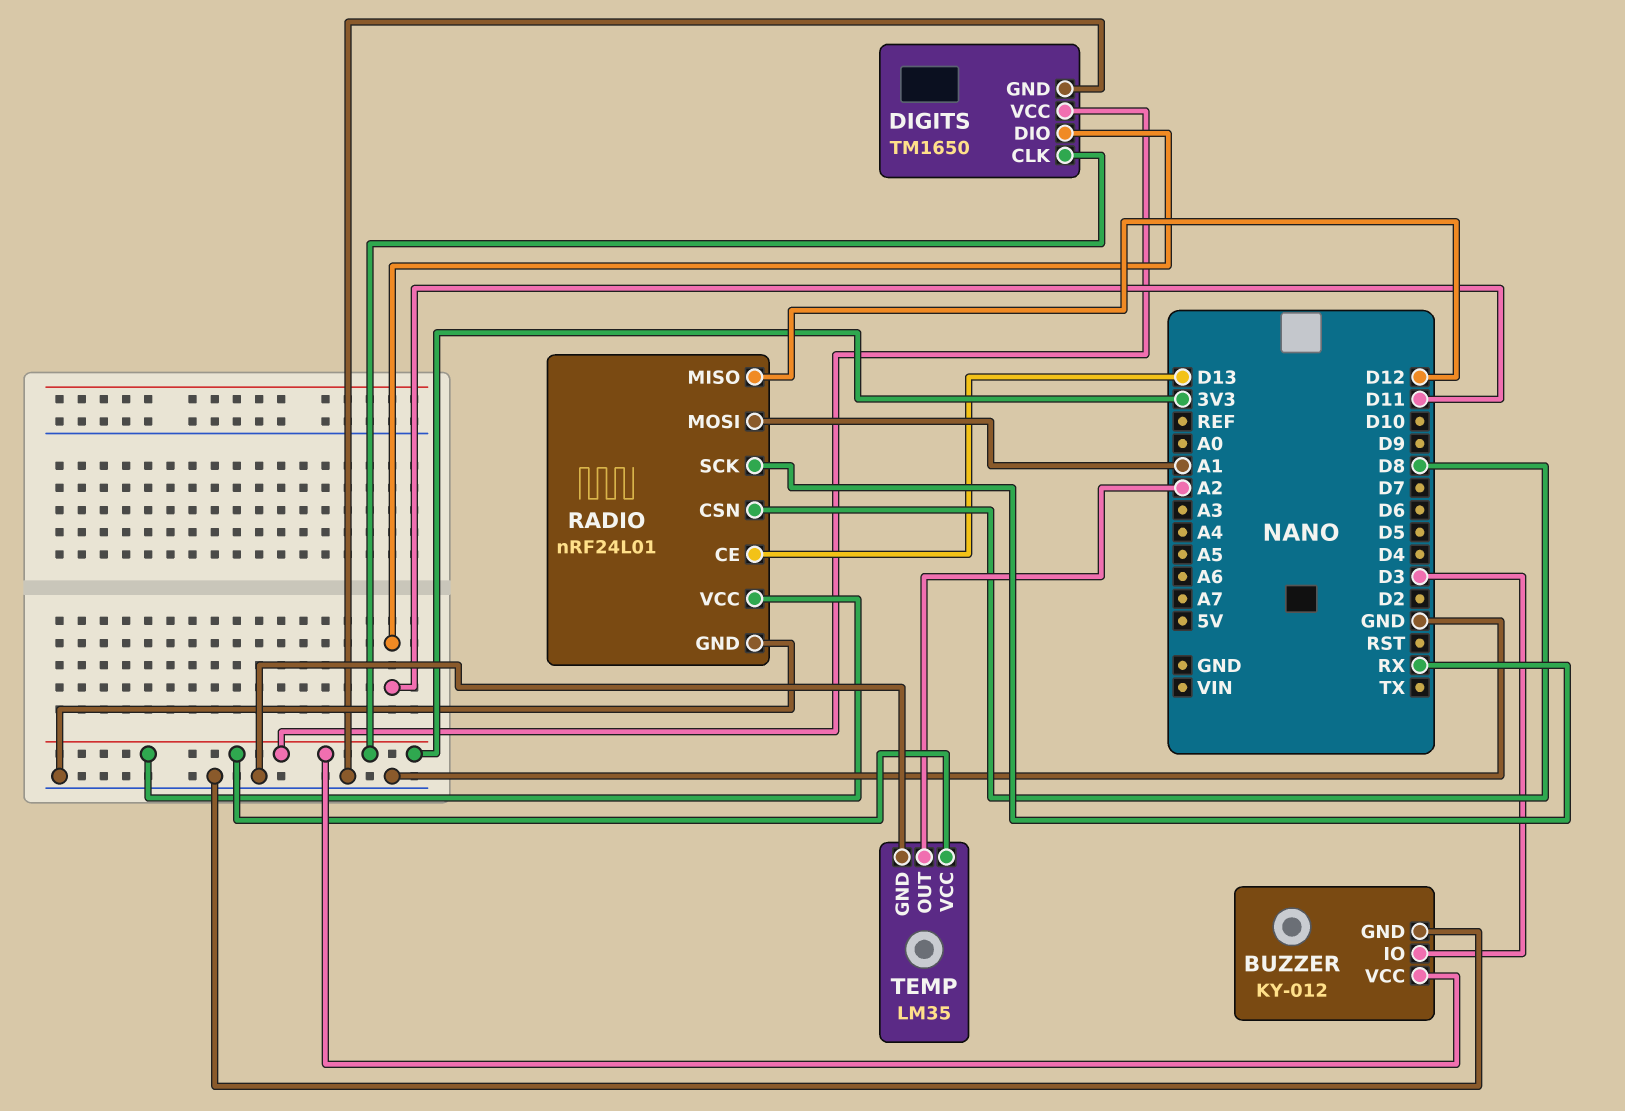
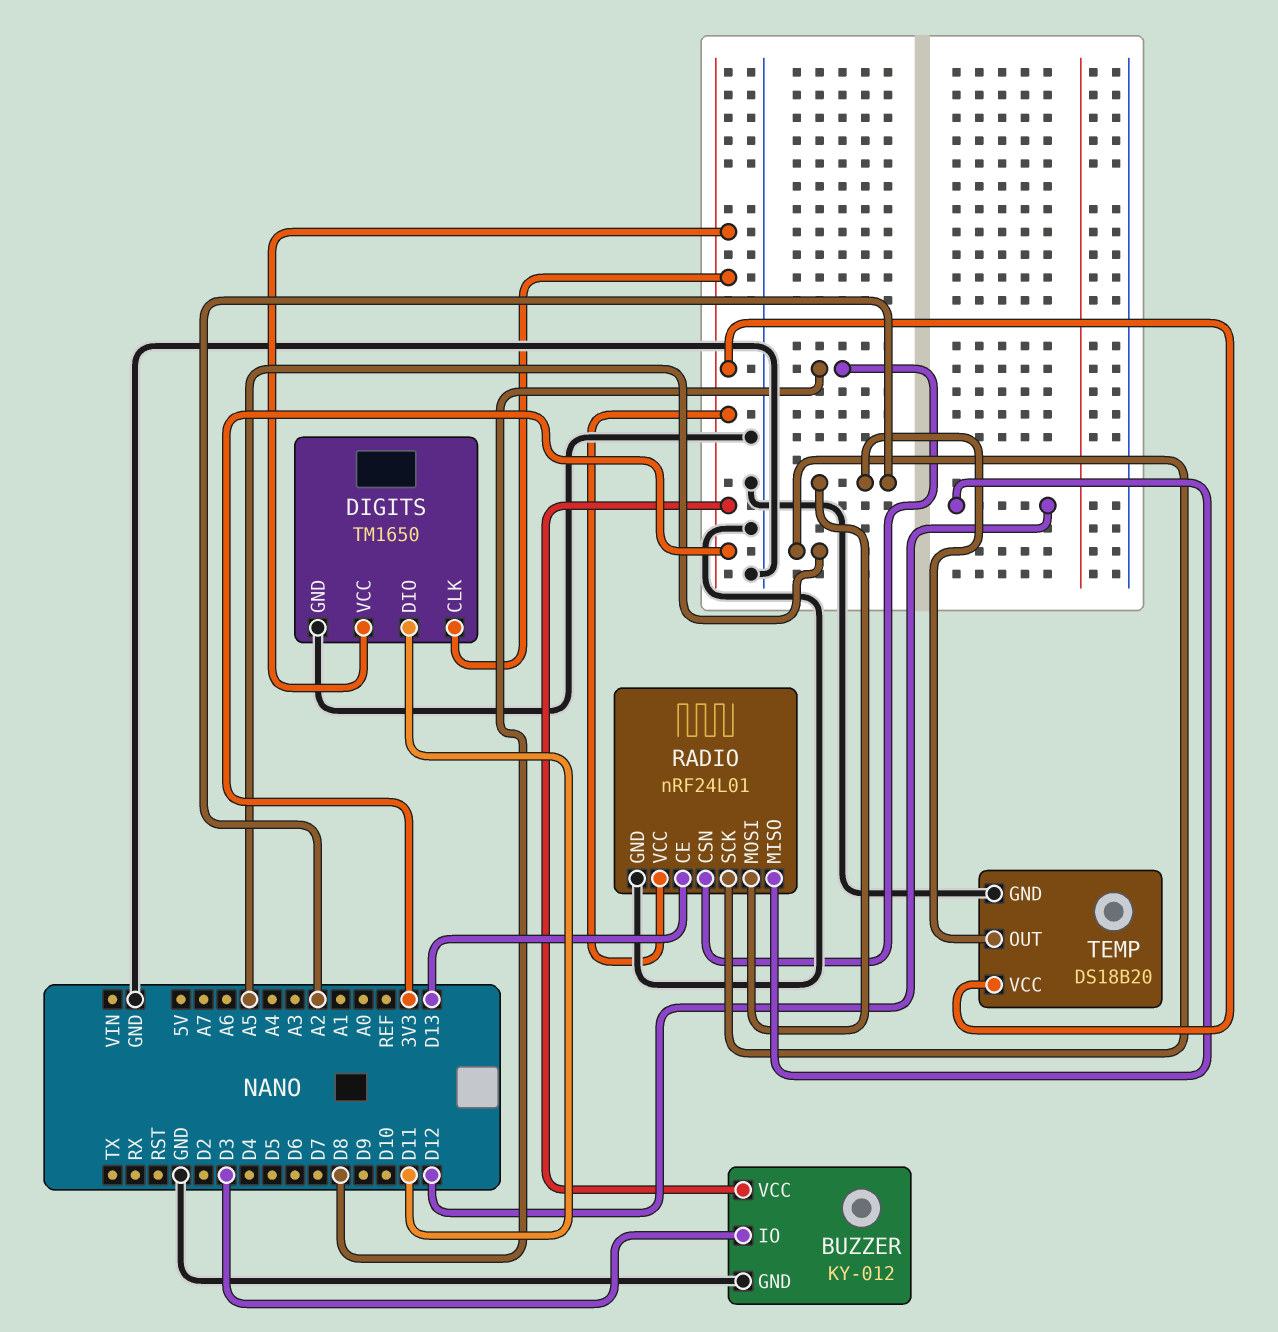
RADIO pin MOSI: A1 -> A2
RADIO pin SCK: RX -> A5
TEMP: LM35 -> DS18B20

